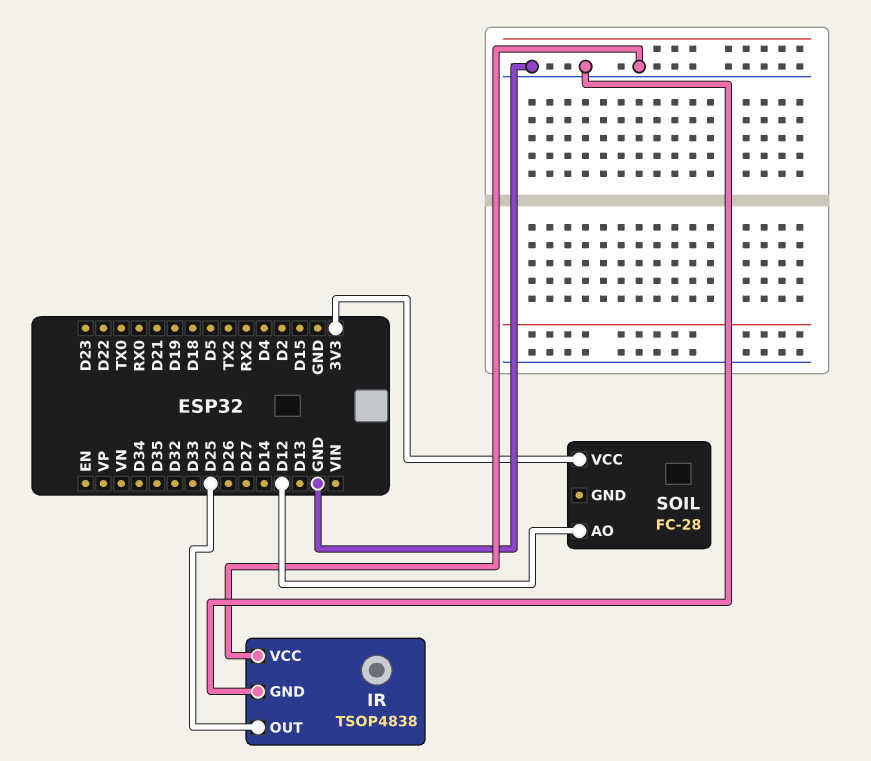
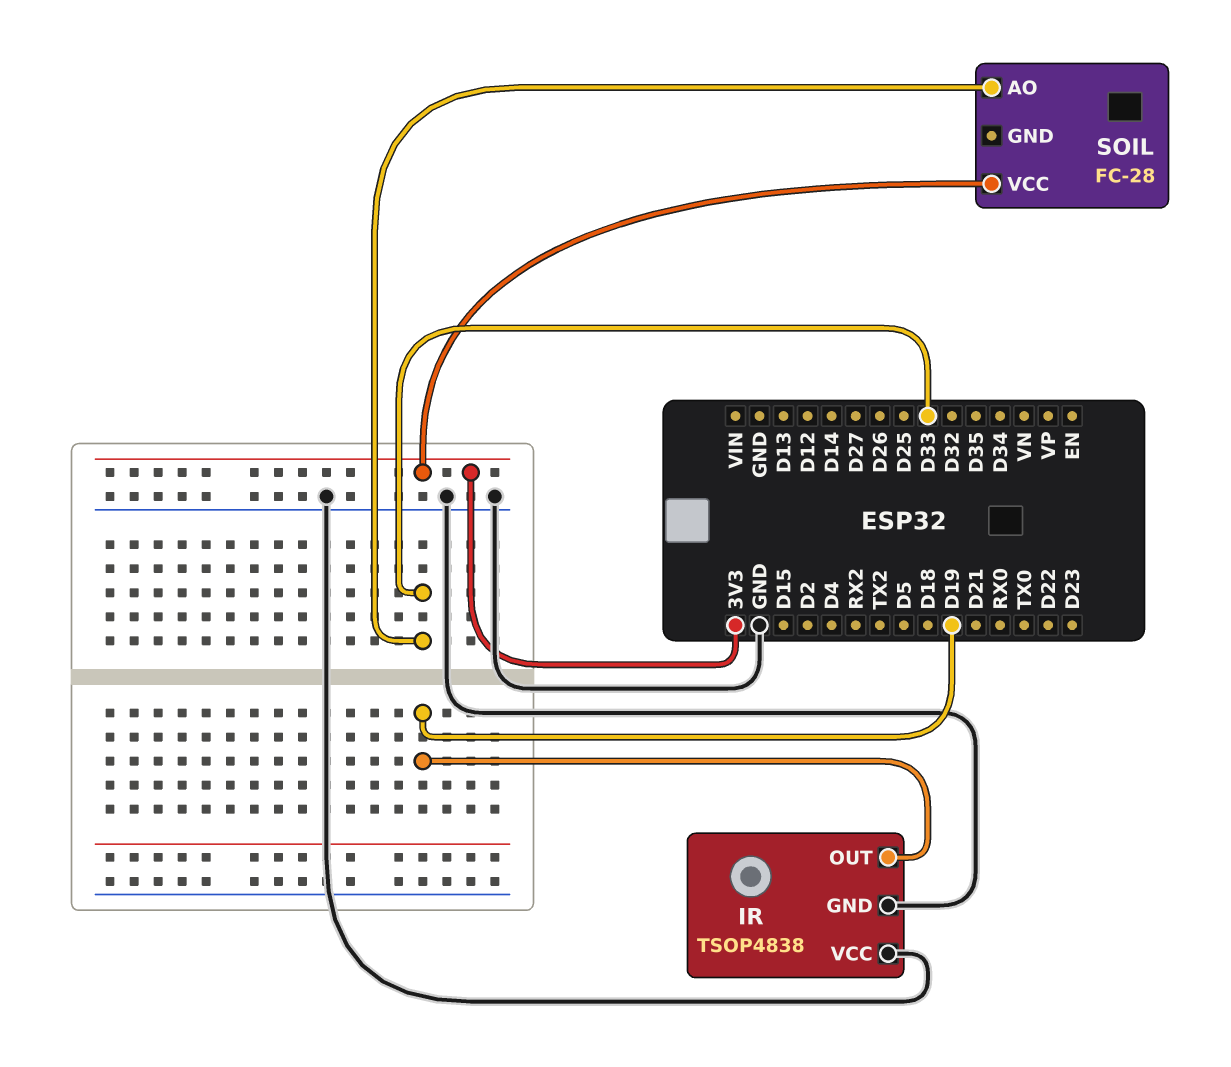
IR pin OUT: D25 -> D19
SOIL pin AO: D12 -> D33

